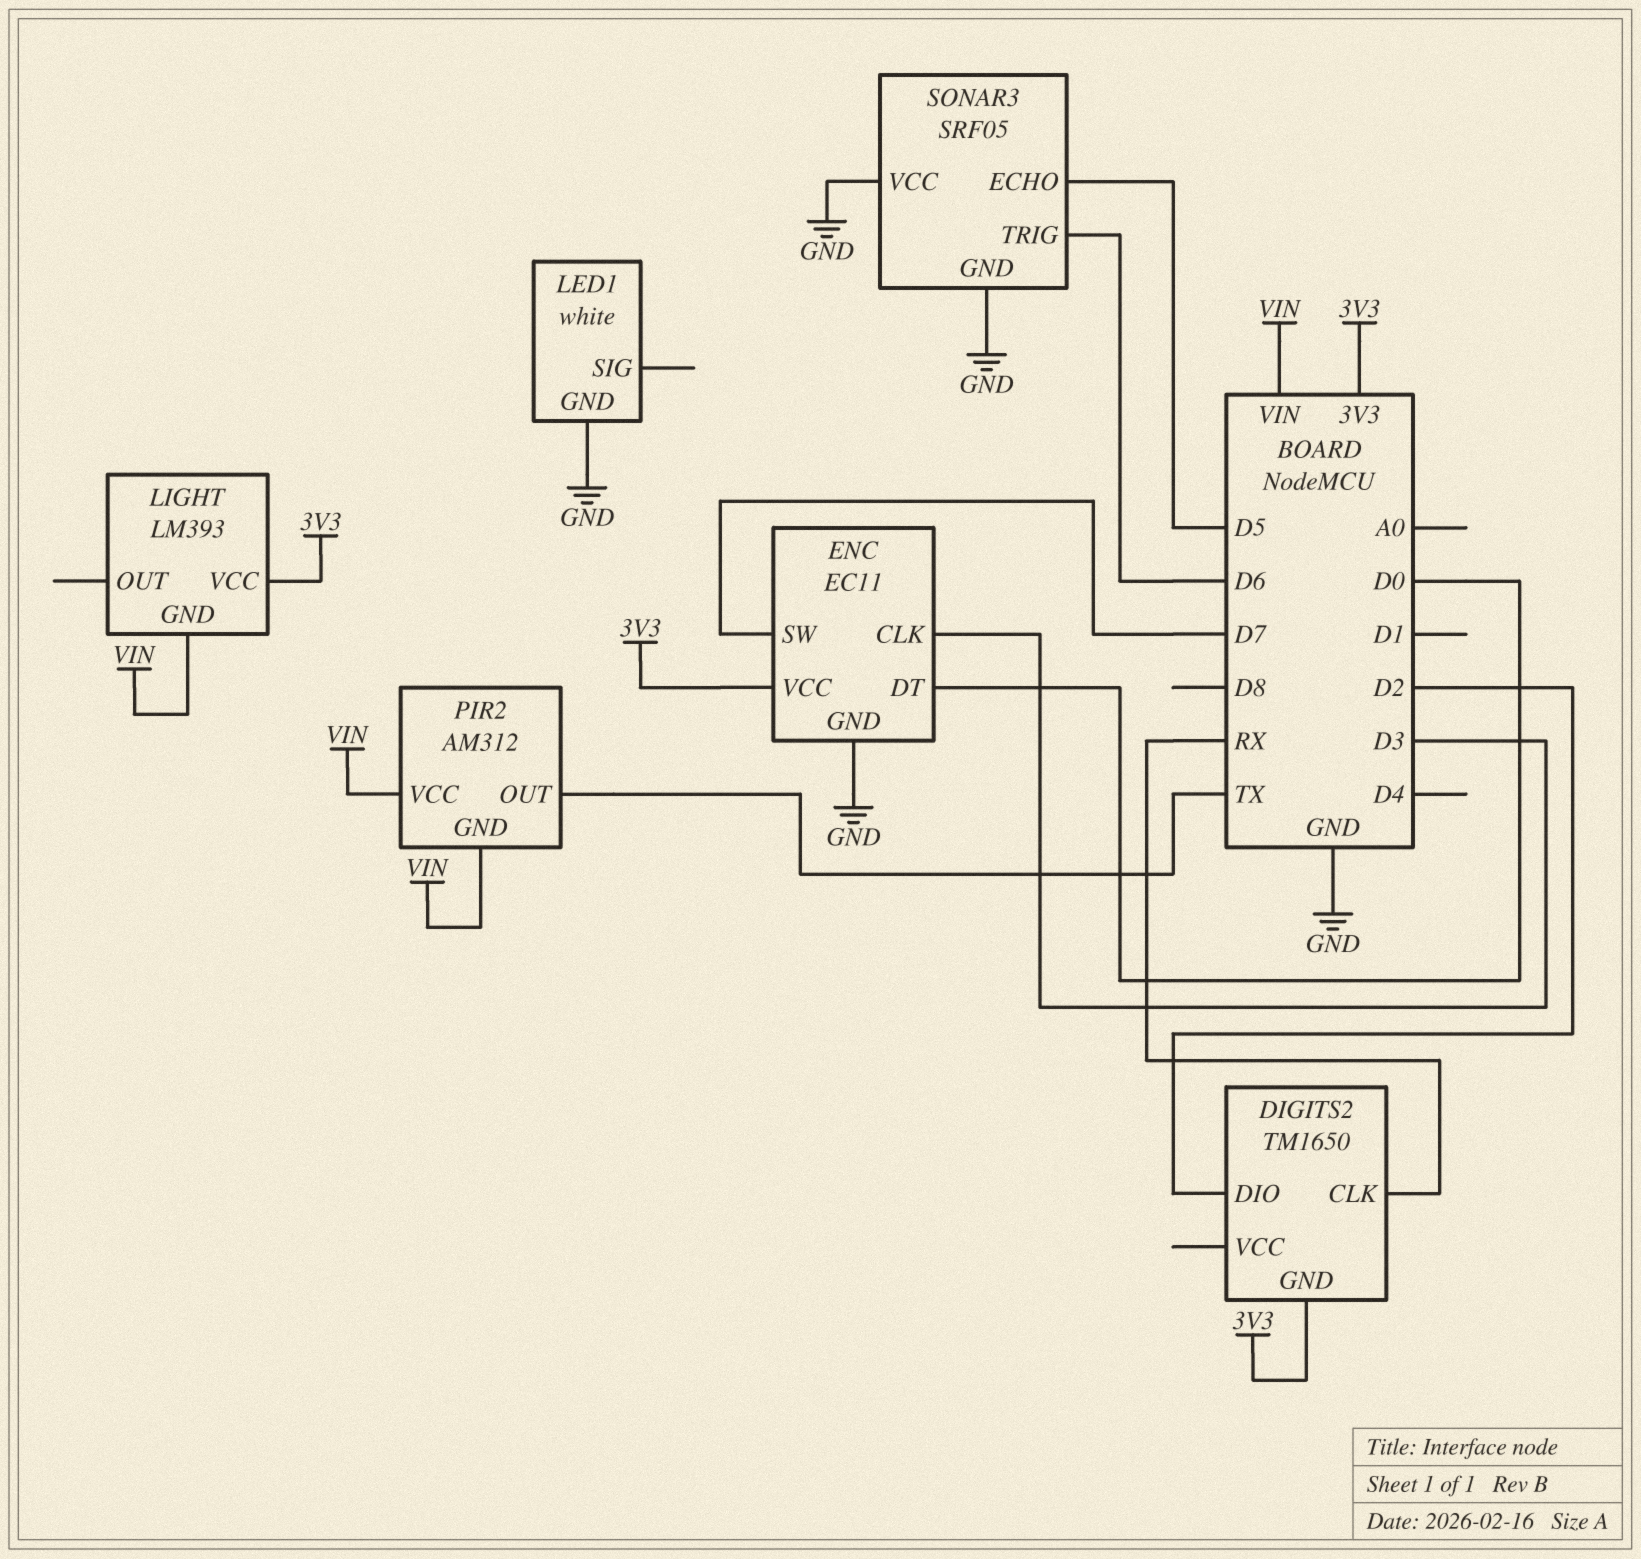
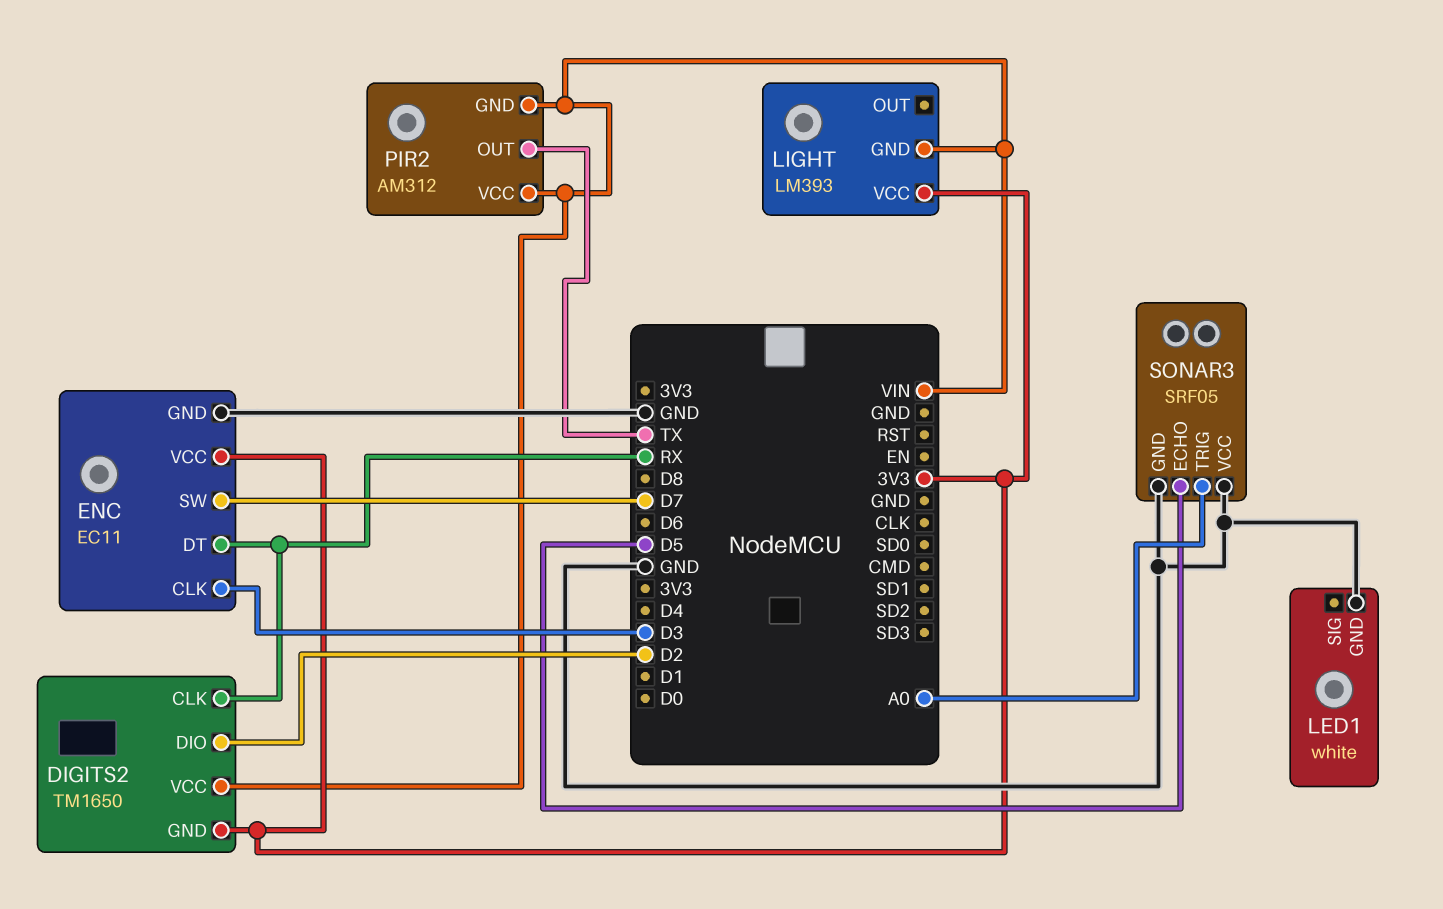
DIGITS2 pin VCC: none -> VIN
ENC pin DT: D0 -> RX
SONAR3 pin TRIG: D6 -> A0

